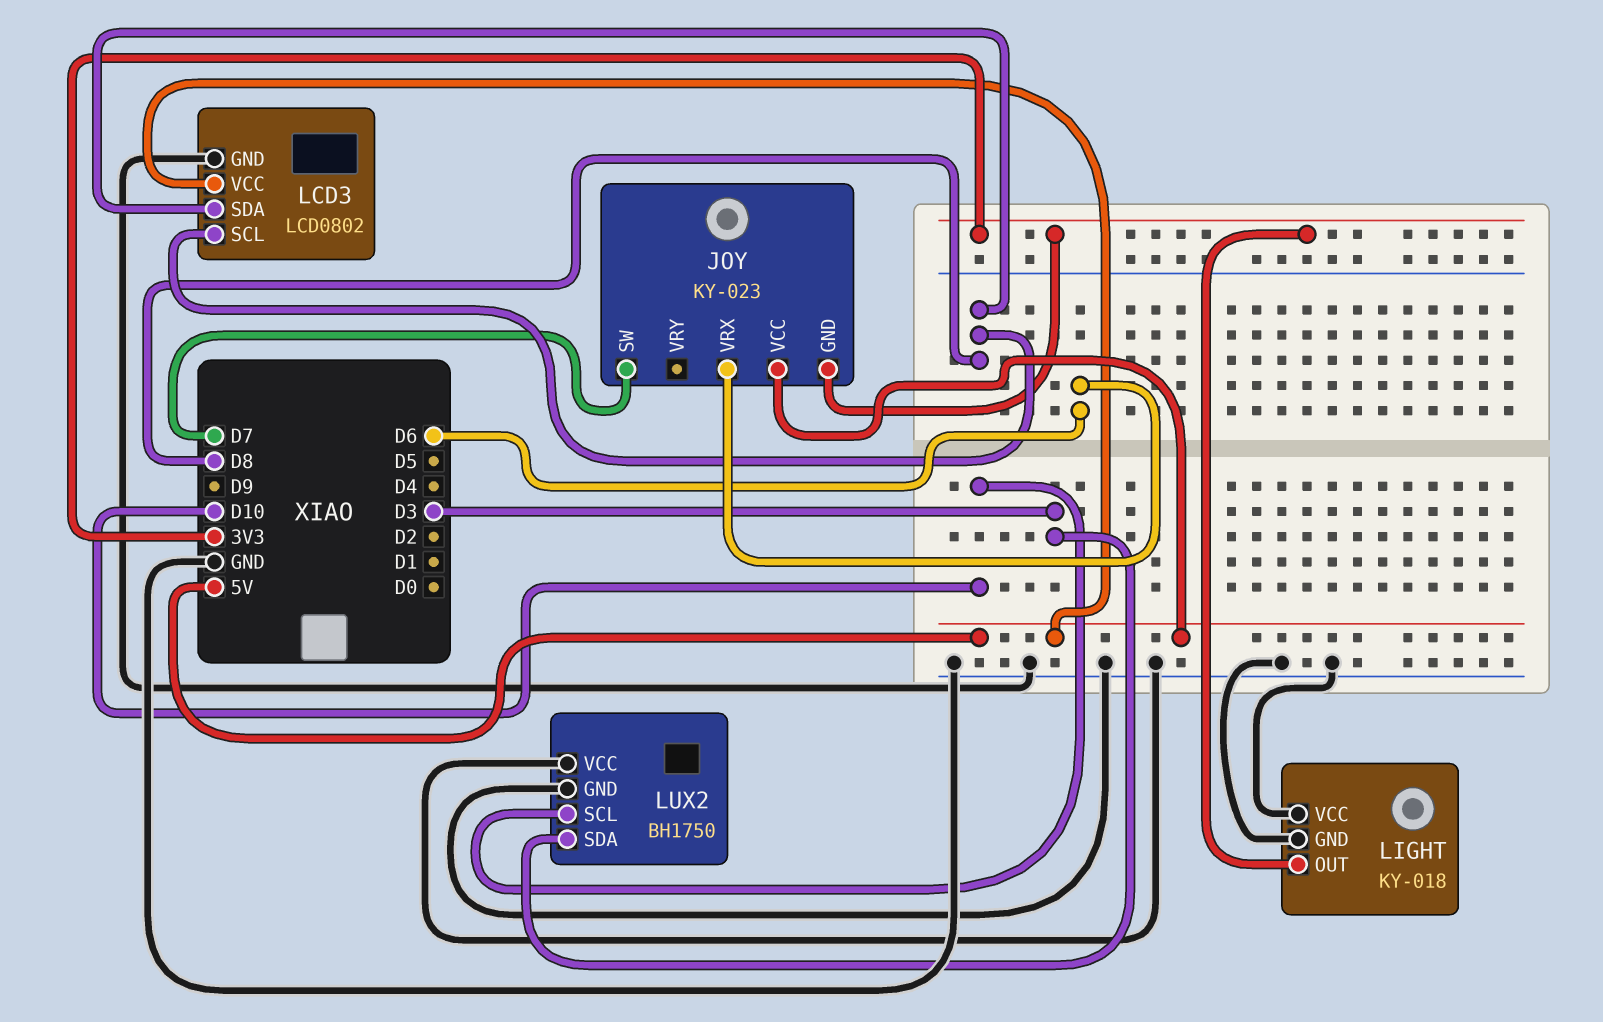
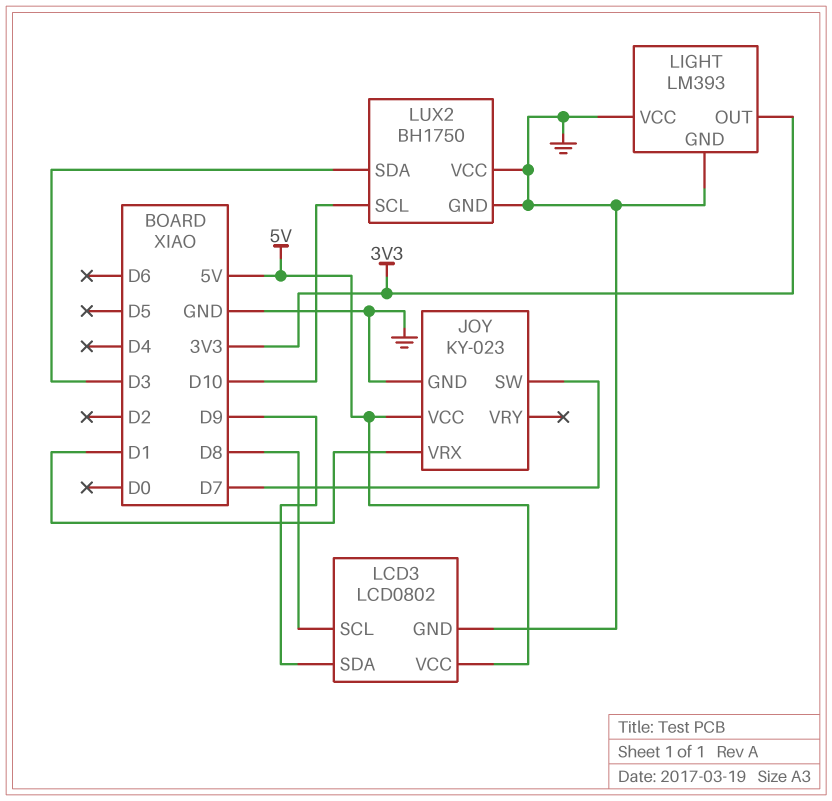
JOY pin GND: 3V3 -> GND
JOY pin VRX: D6 -> D1
LCD3 pin SDA: D8 -> D9
LIGHT: KY-018 -> LM393

